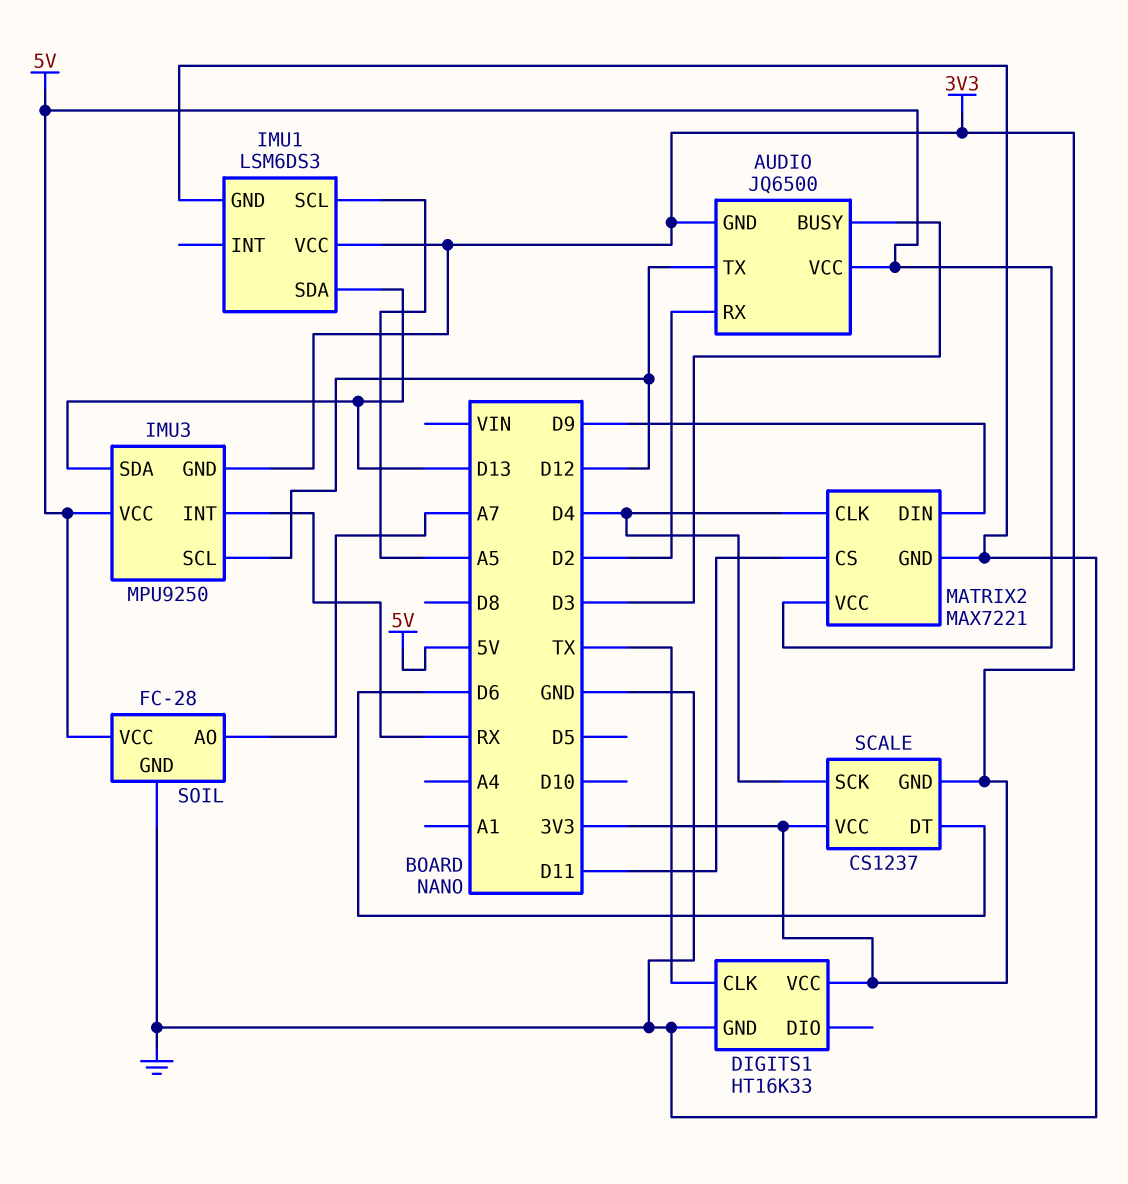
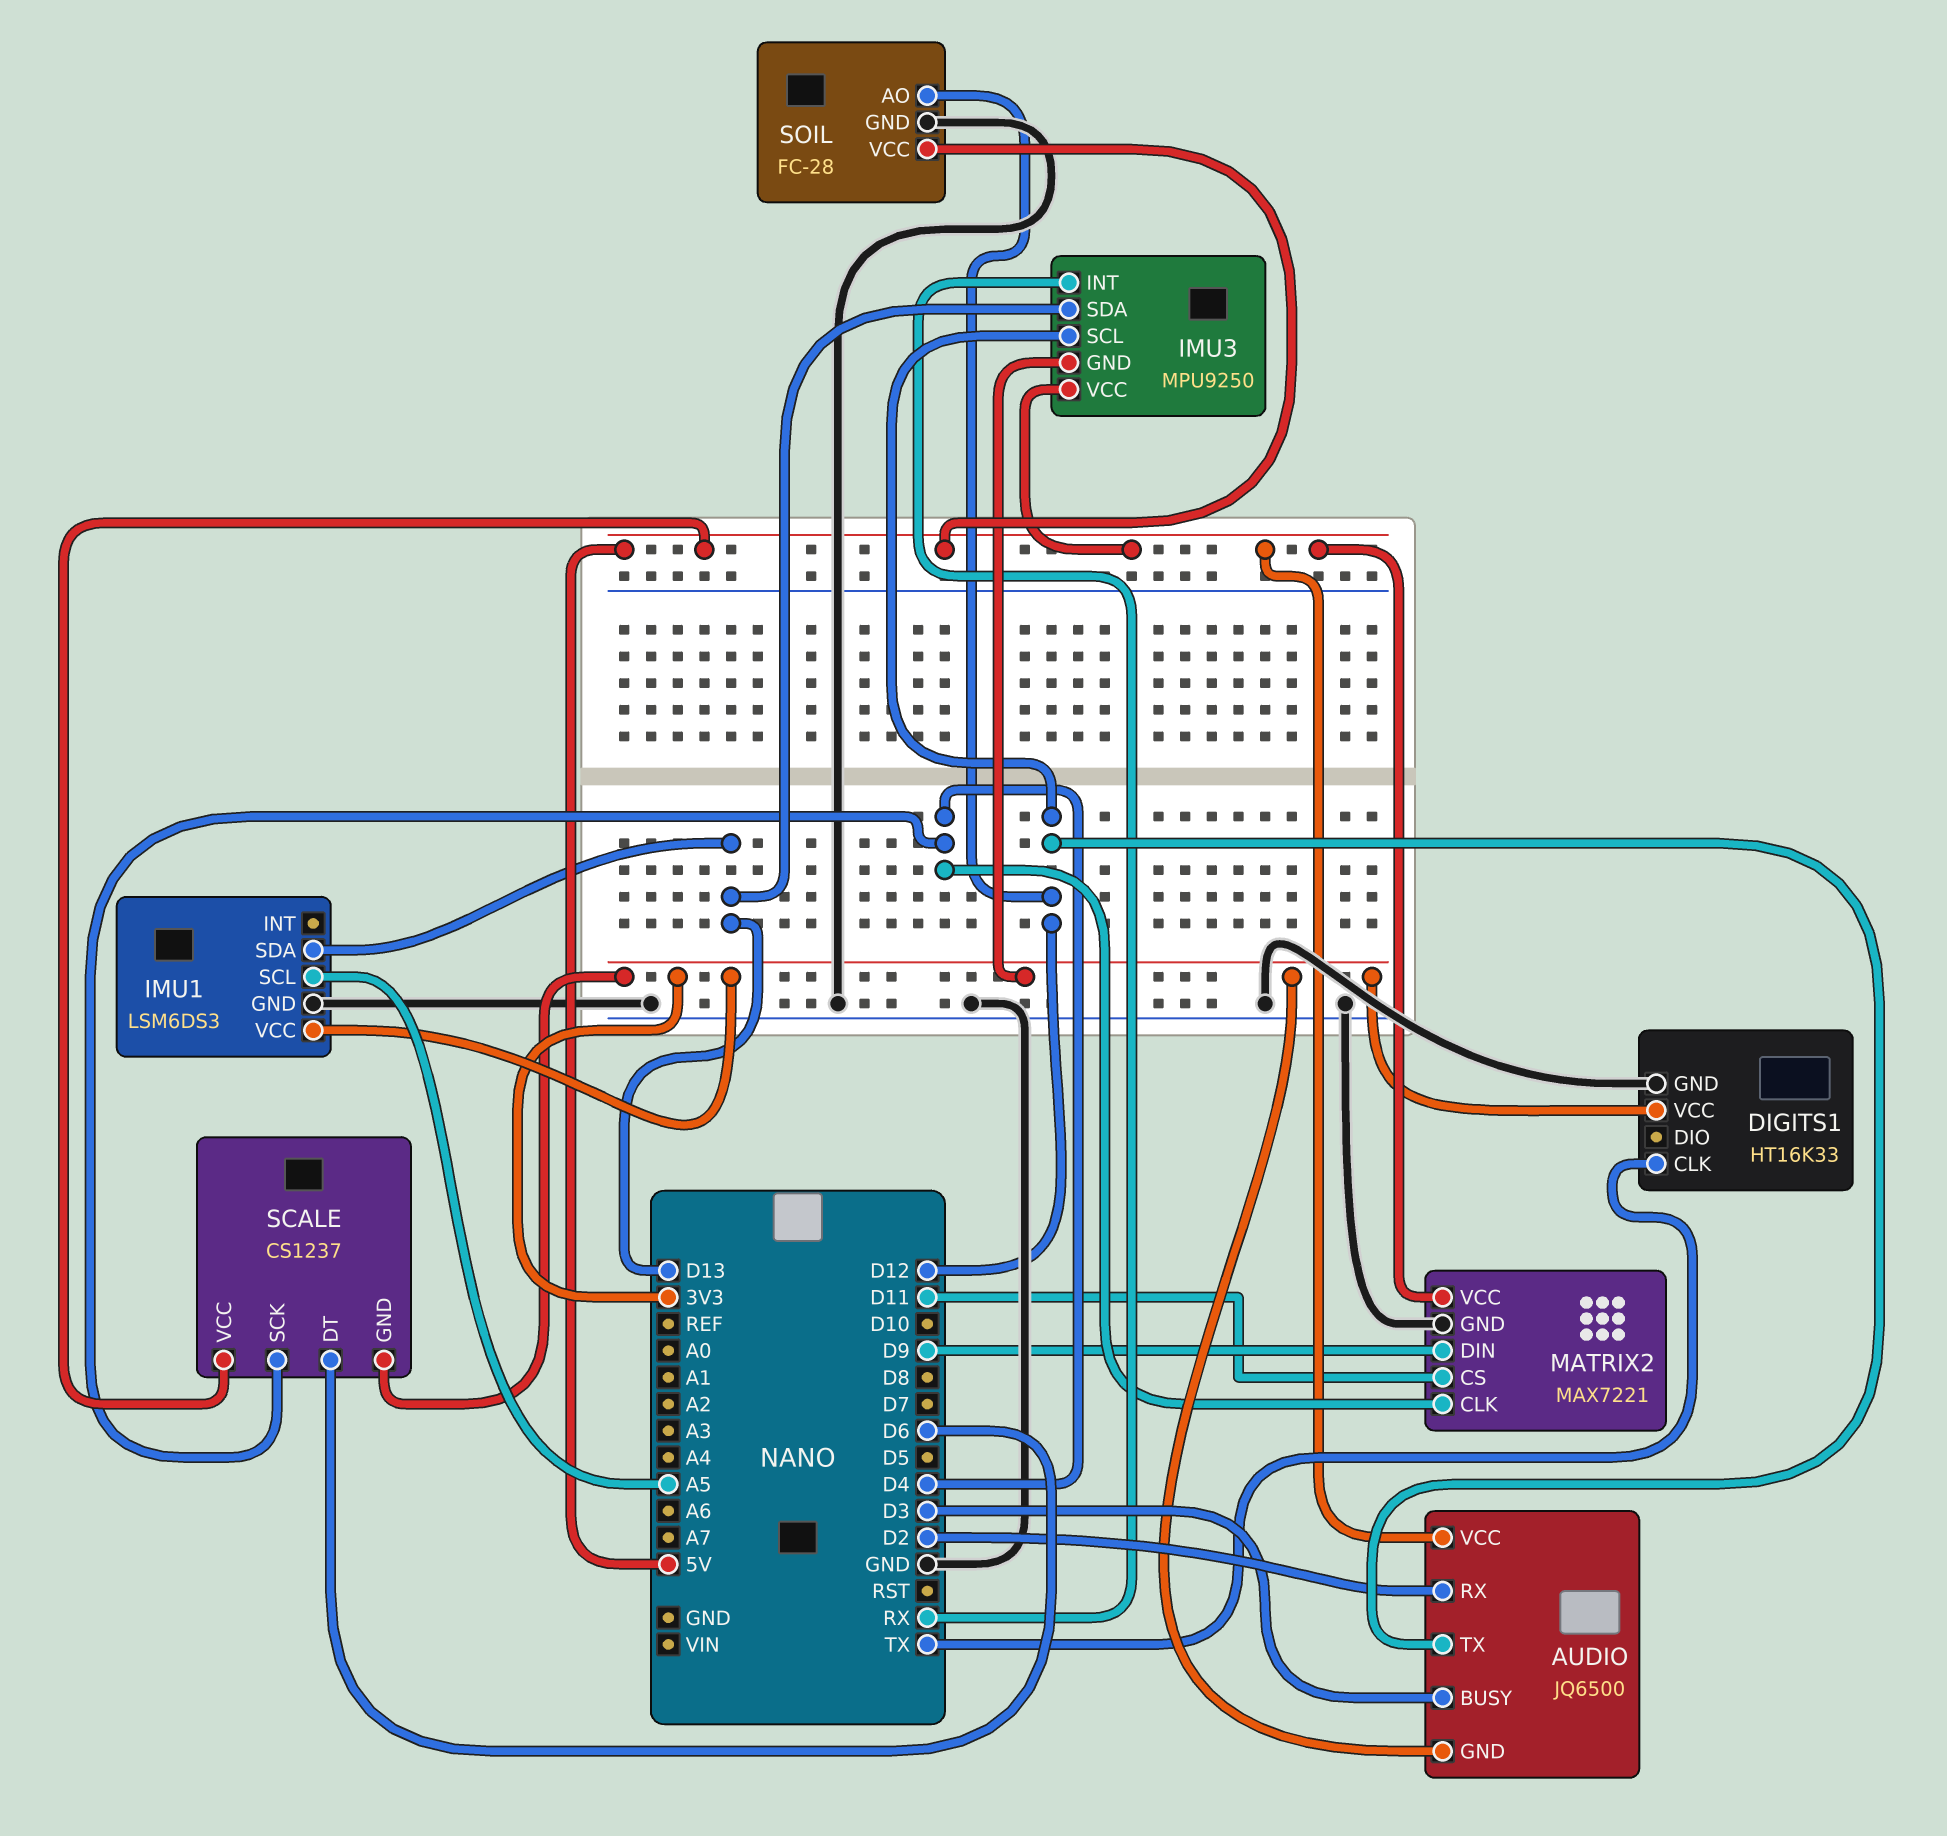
SCALE pin VCC: 3V3 -> 5V
SOIL pin AO: A7 -> D12

